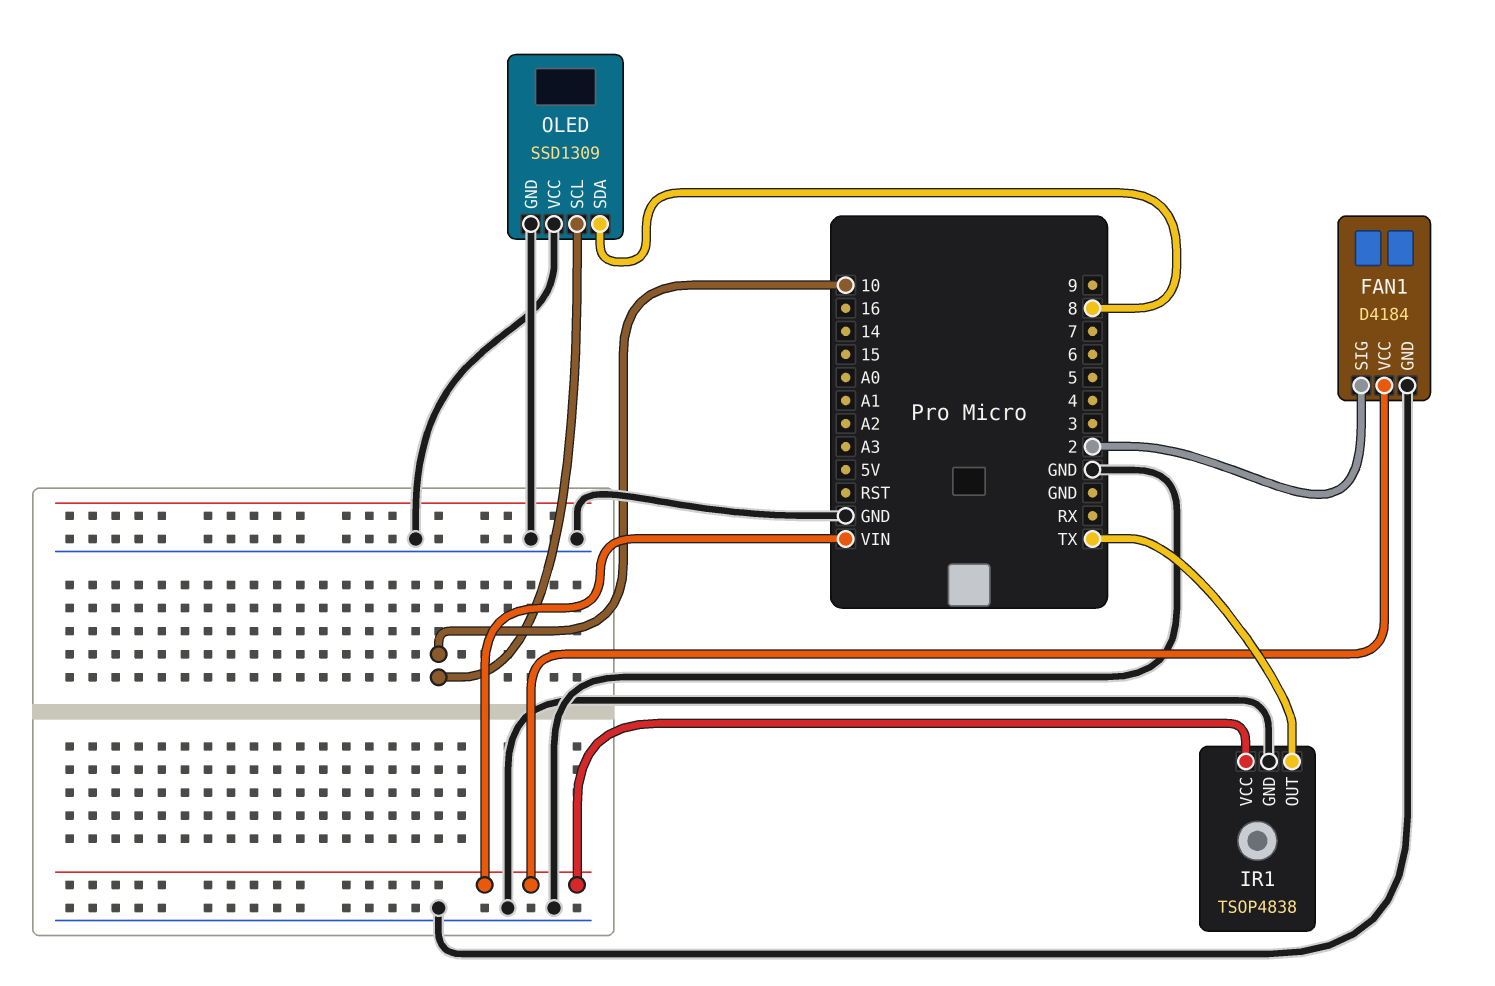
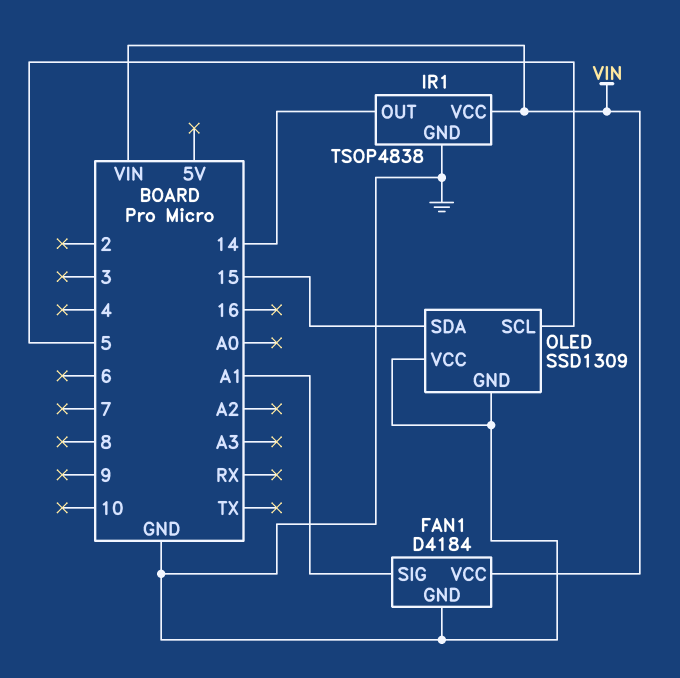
FAN1 pin SIG: 2 -> A1
IR1 pin OUT: TX -> 14
OLED pin SCL: 10 -> 5
OLED pin SDA: 8 -> 15

